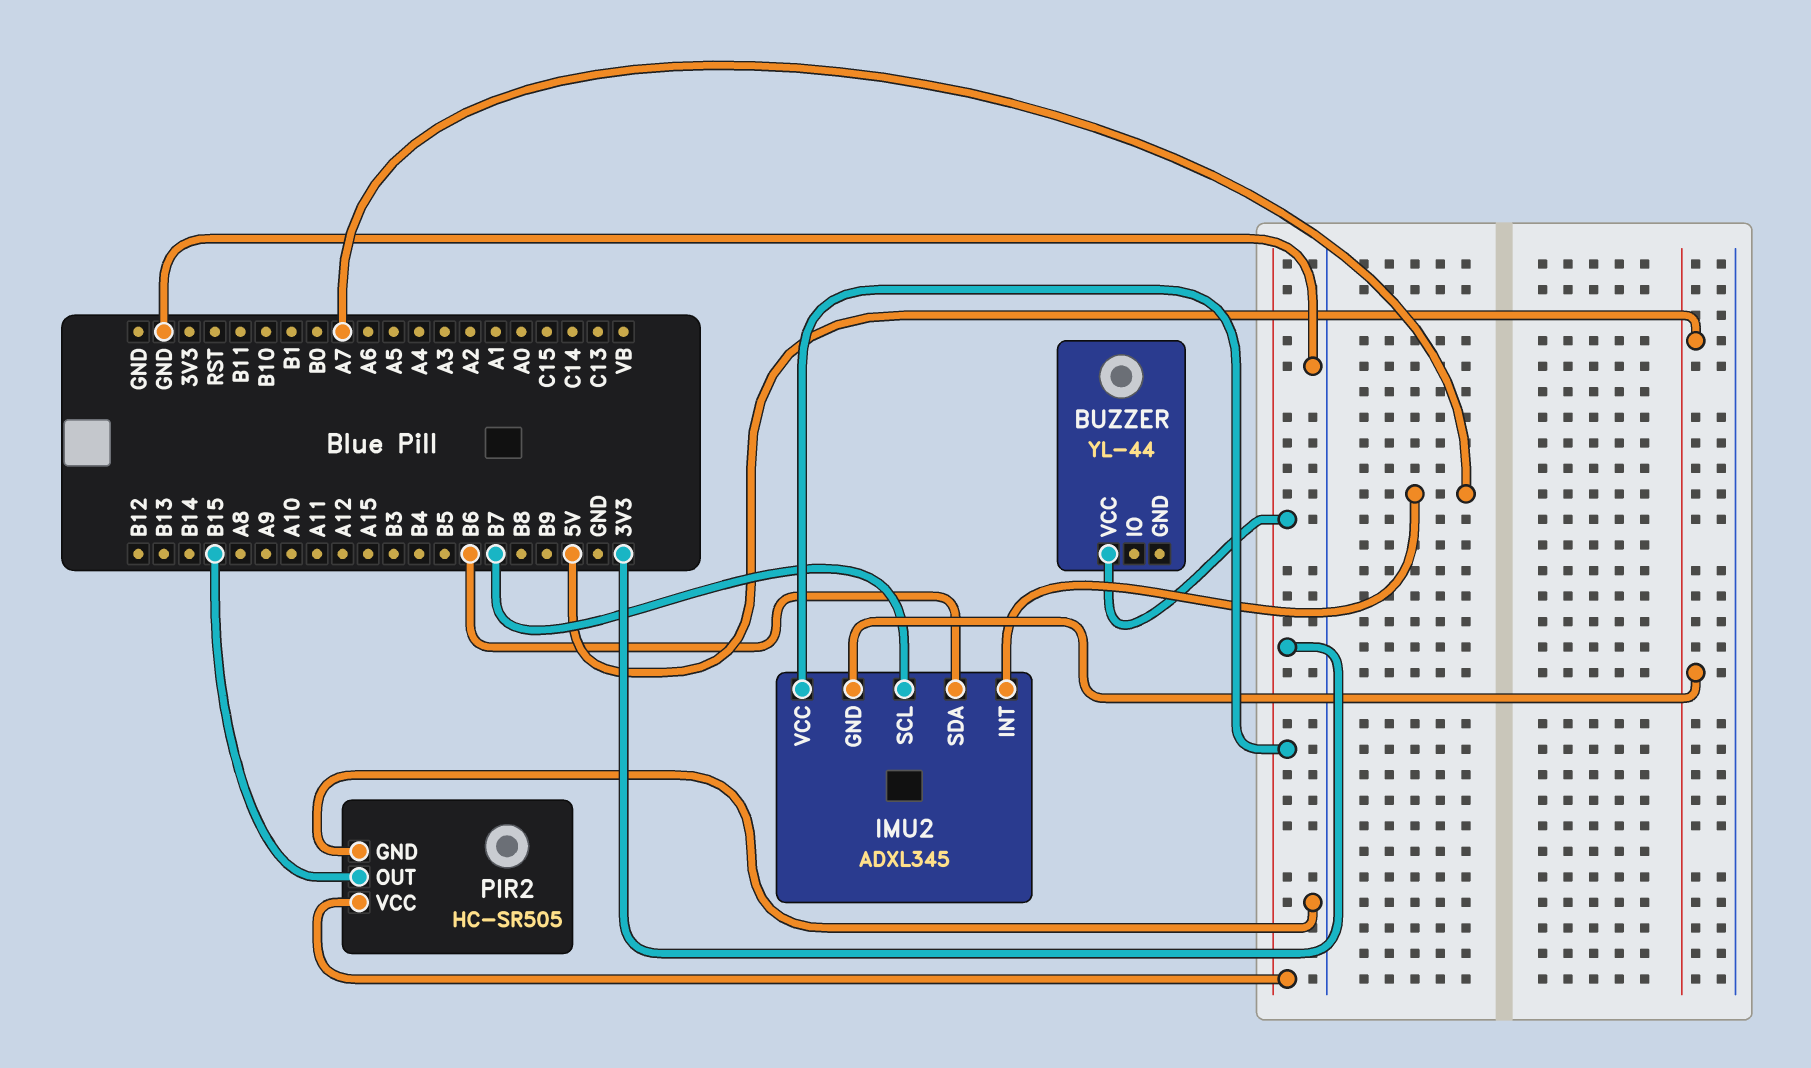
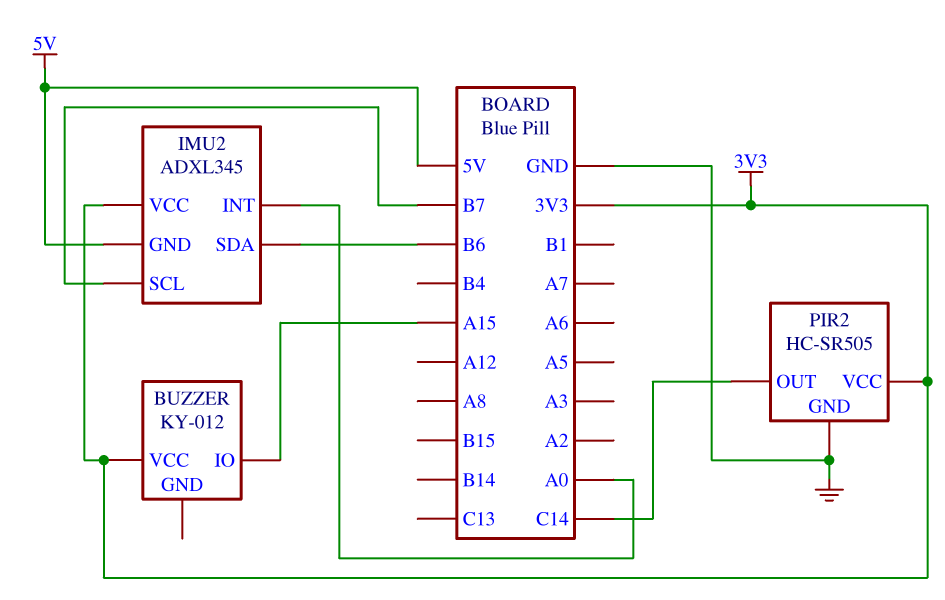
BUZZER: YL-44 -> KY-012
BUZZER pin IO: none -> A15
IMU2 pin INT: A7 -> A0
PIR2 pin OUT: B15 -> C14

